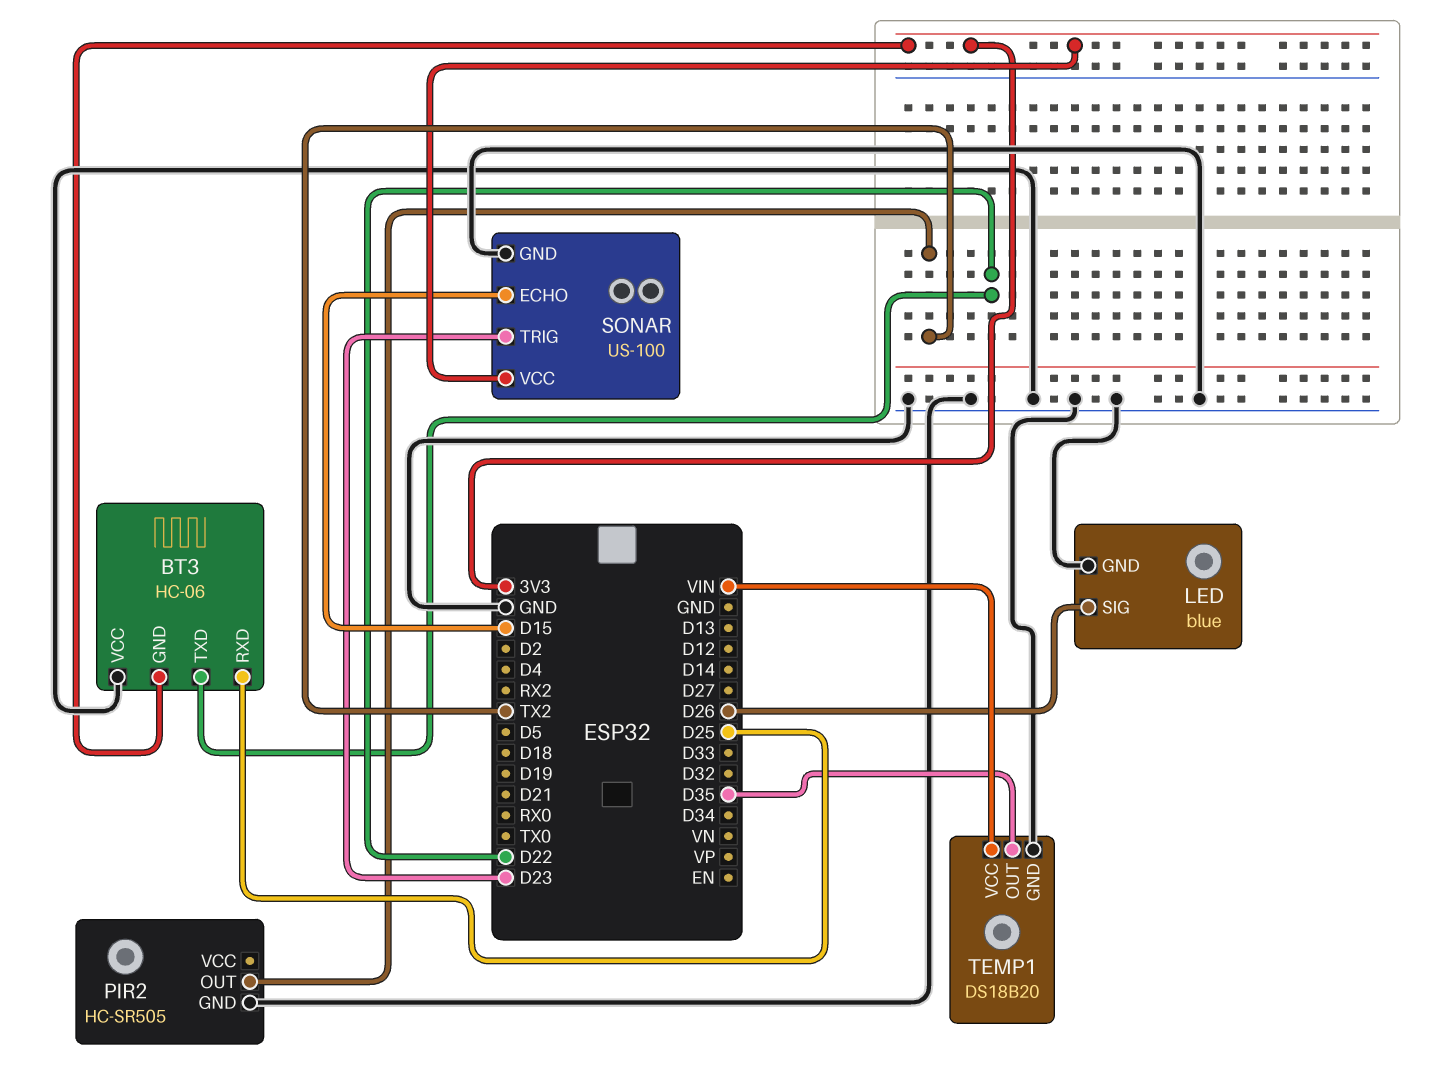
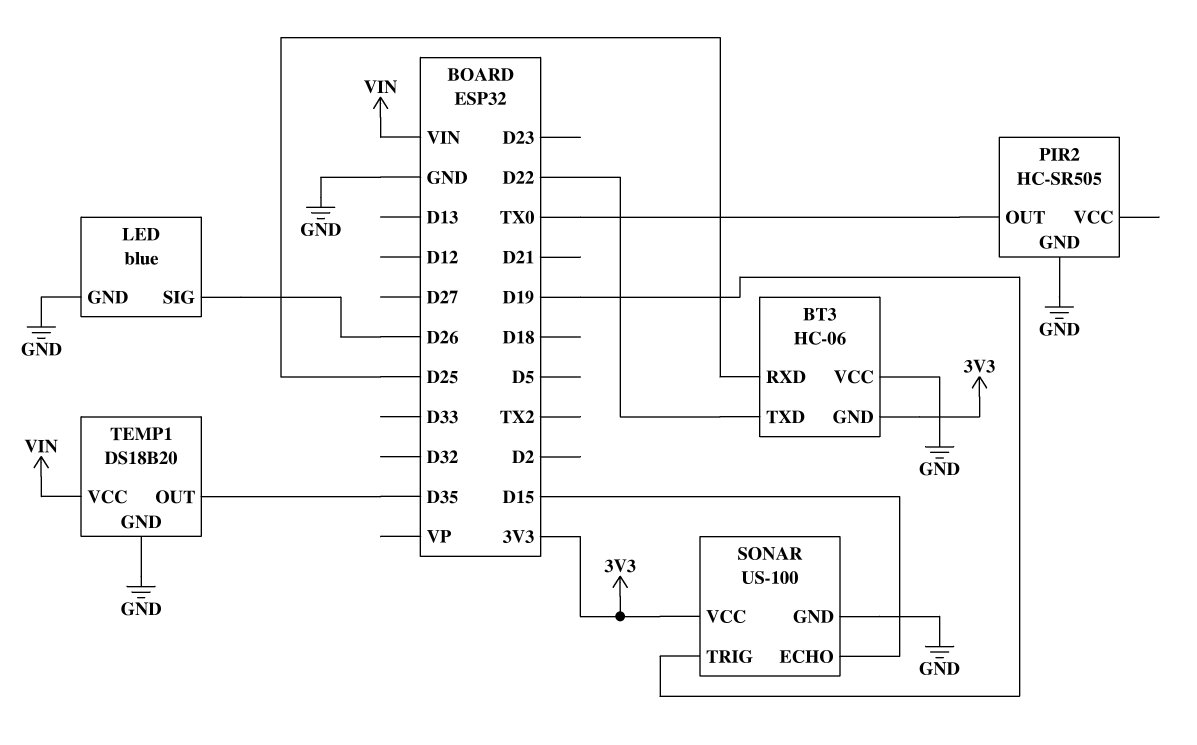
PIR2 pin OUT: TX2 -> TX0
SONAR pin TRIG: D23 -> D19

